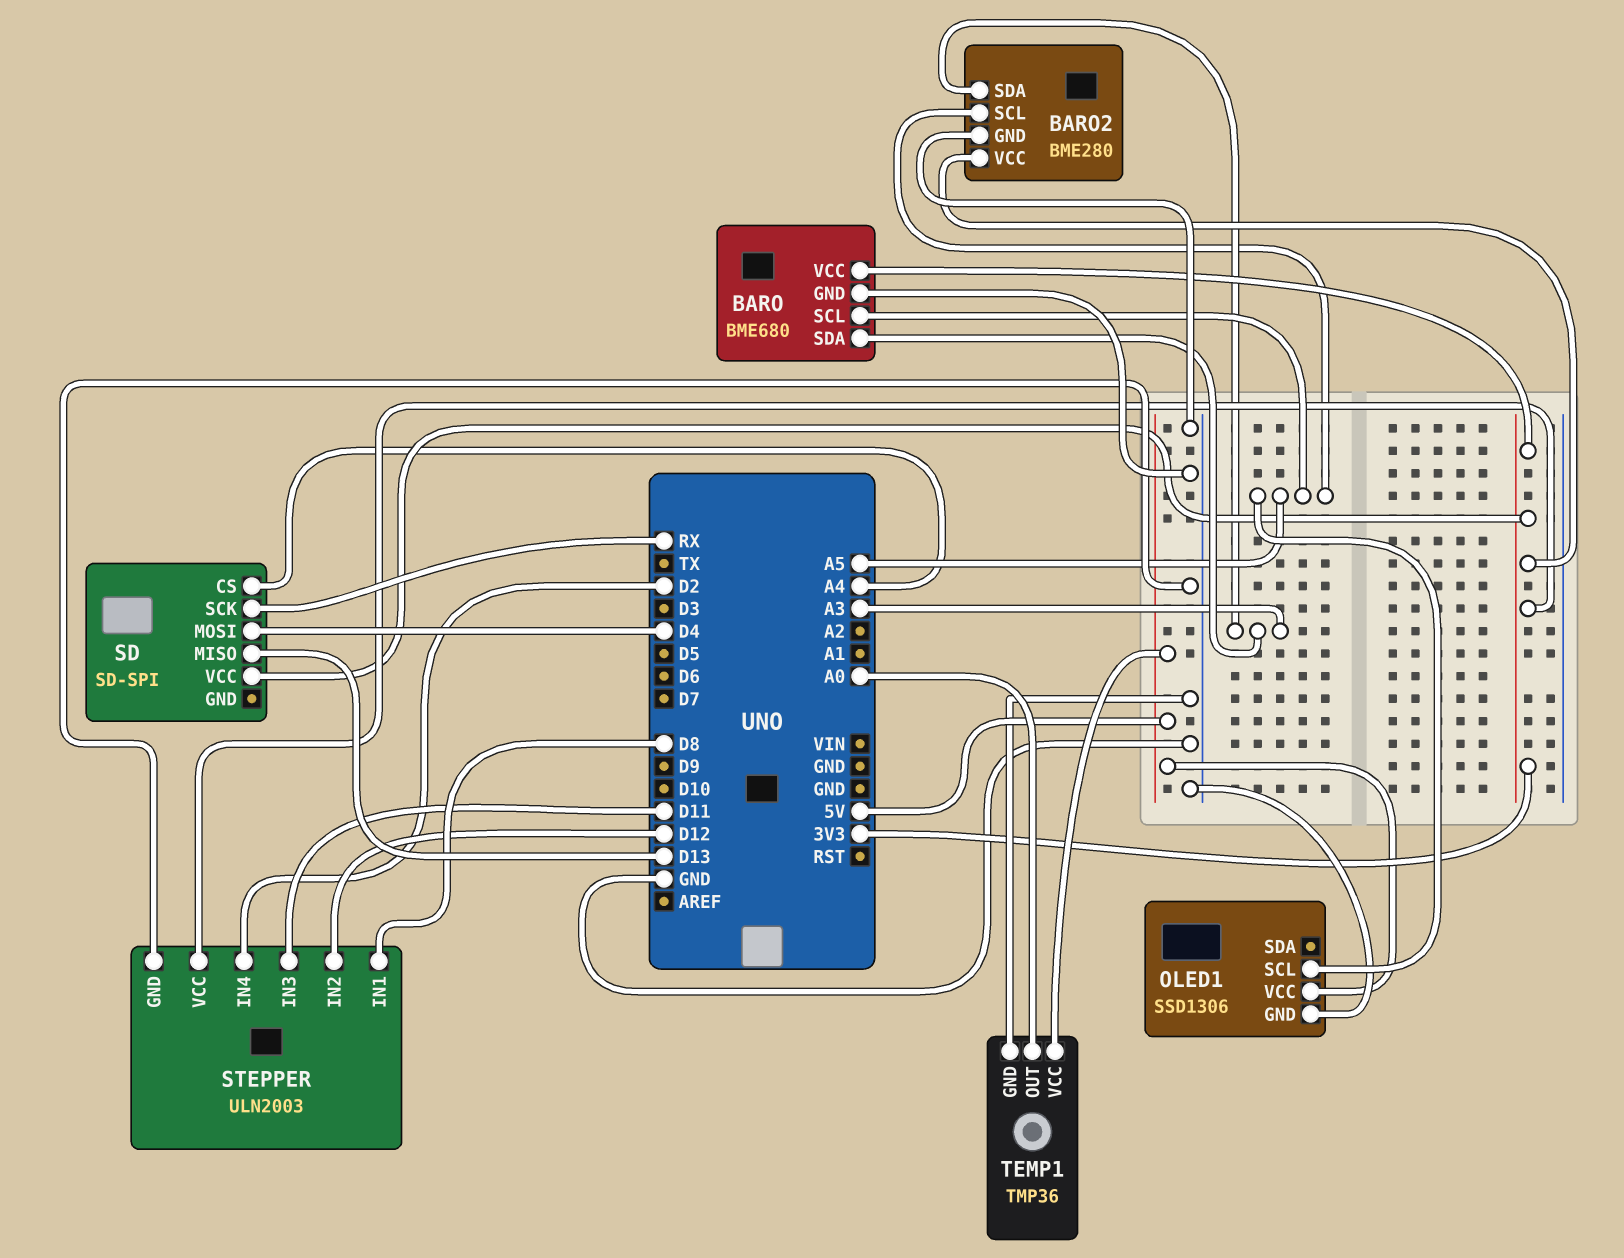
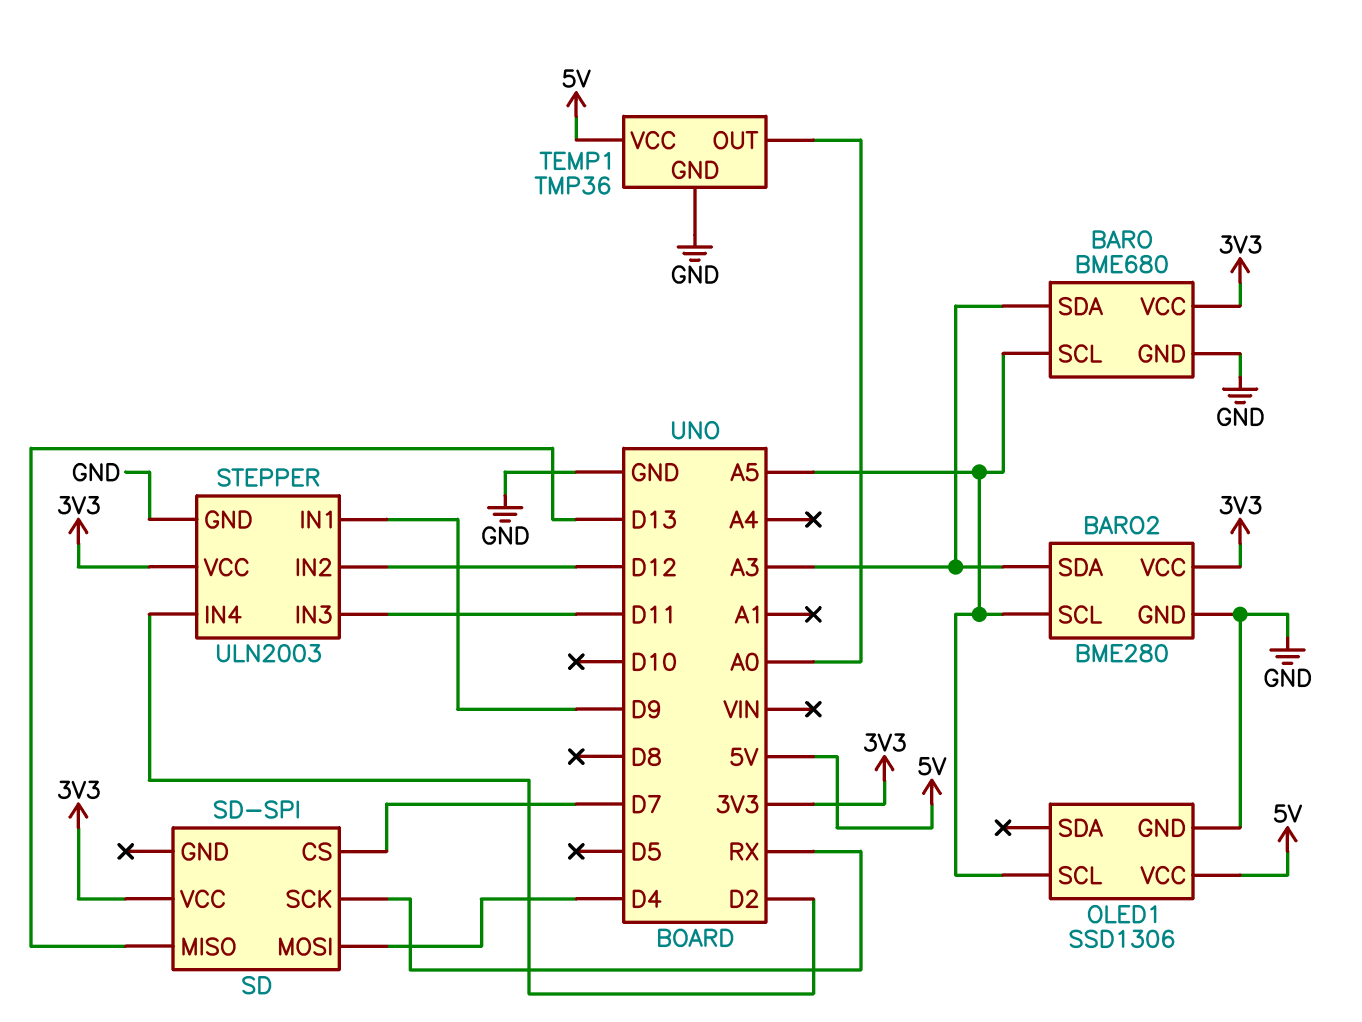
SD pin CS: A4 -> D7
STEPPER pin IN1: D8 -> D9

